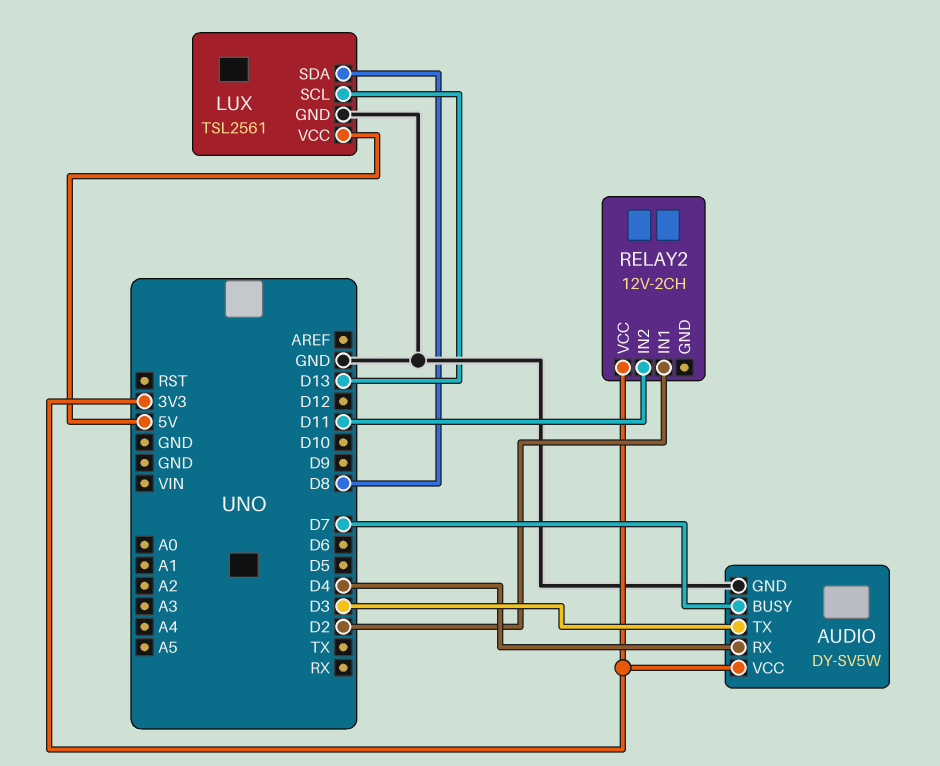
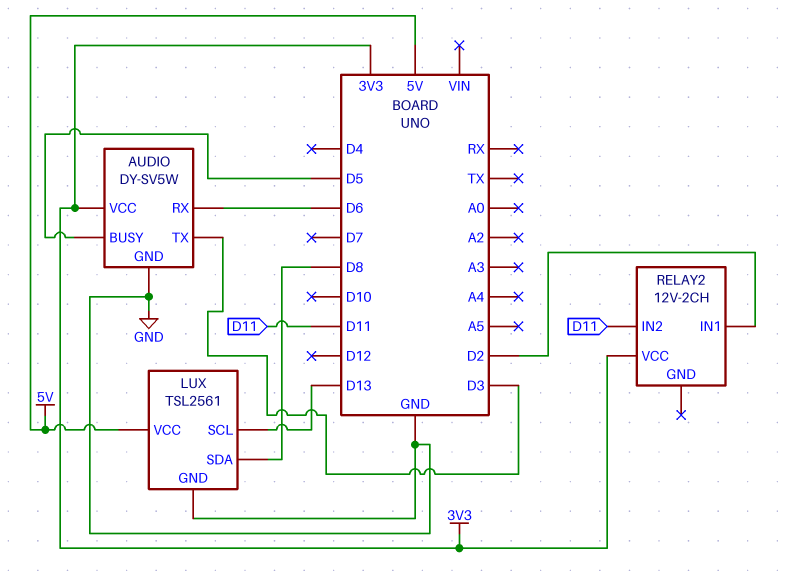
AUDIO pin BUSY: D7 -> D5
AUDIO pin RX: D4 -> D6

